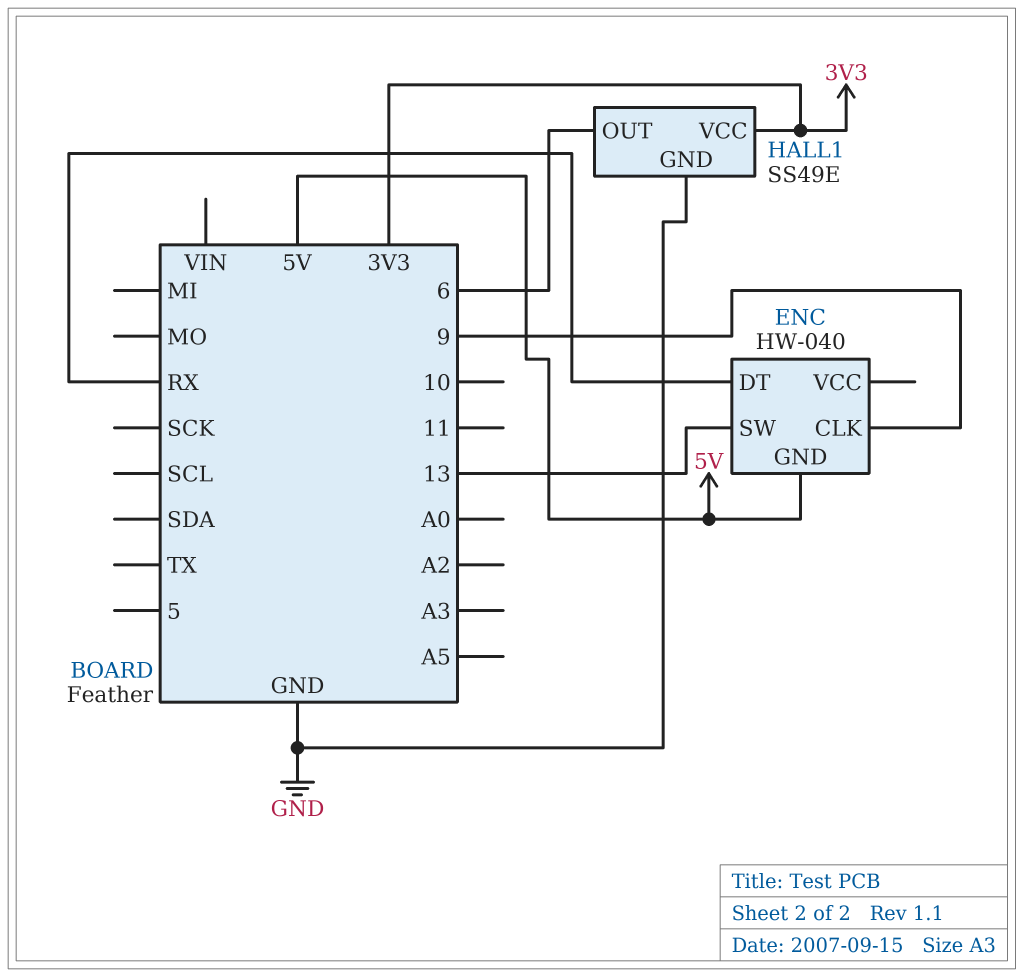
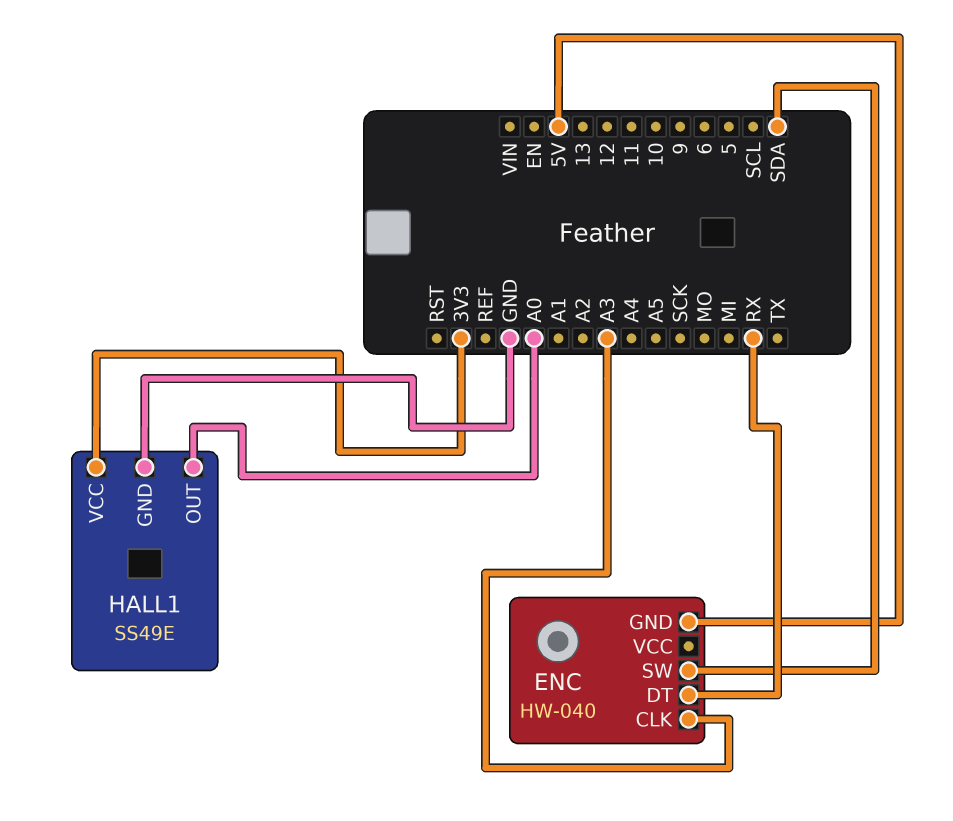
ENC pin CLK: 9 -> A3
ENC pin SW: 13 -> SDA
HALL1 pin OUT: 6 -> A0

